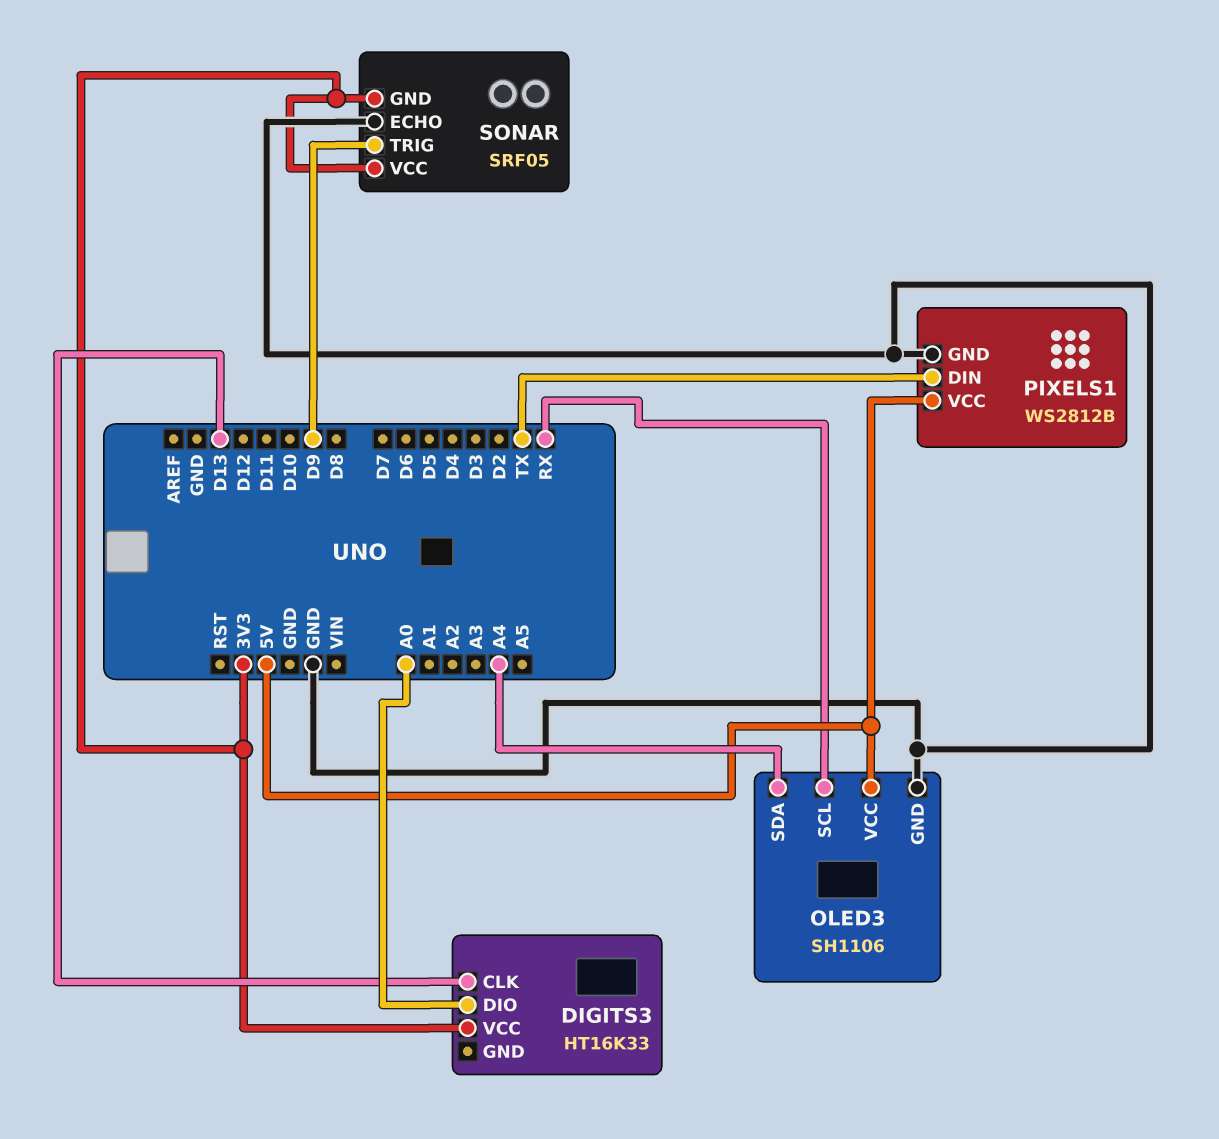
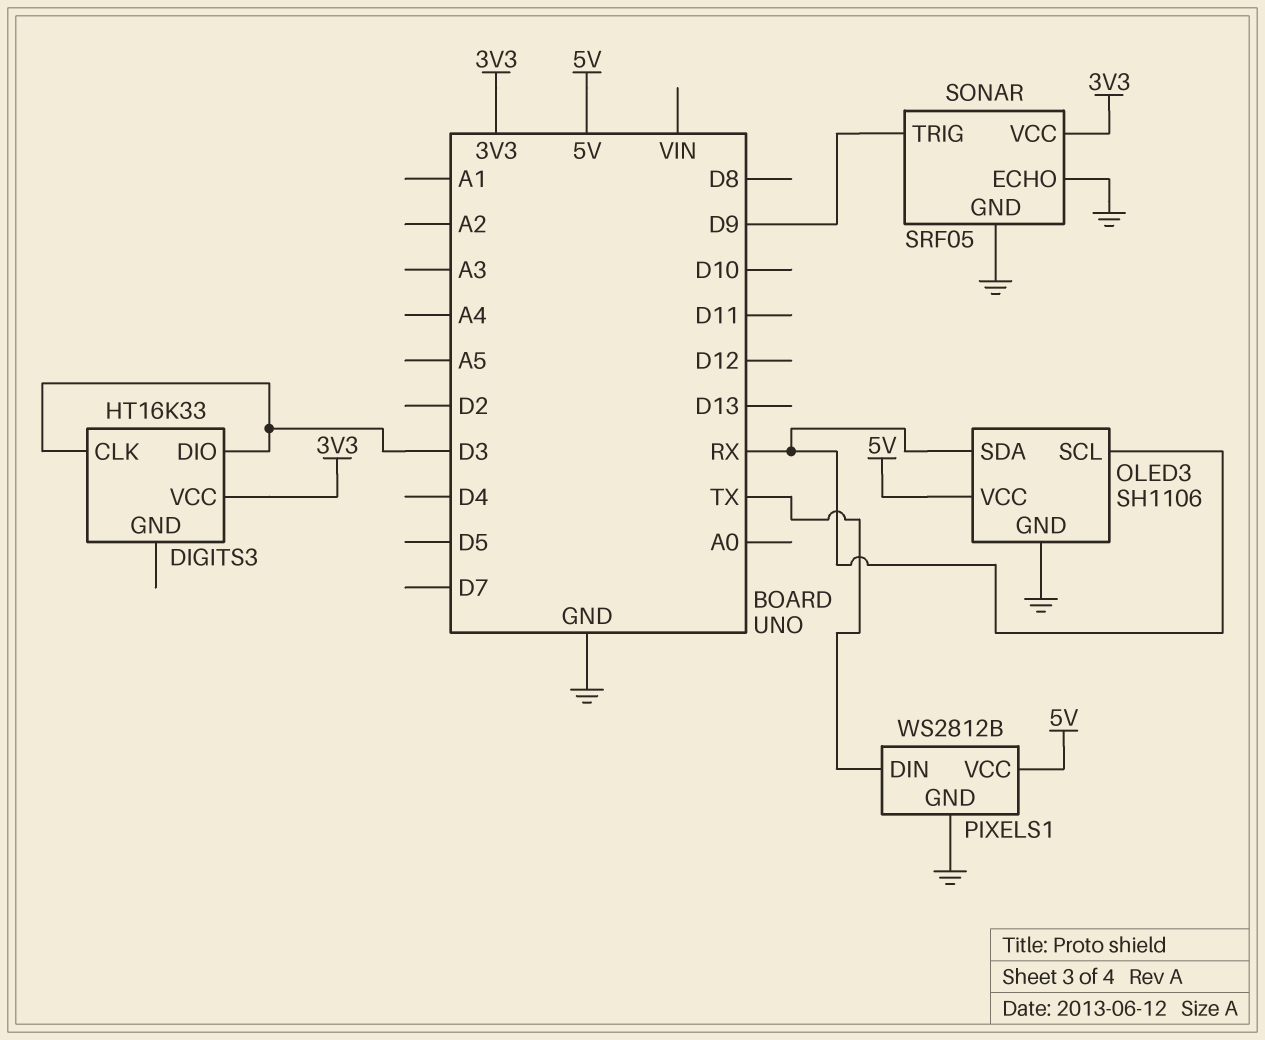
DIGITS3 pin CLK: D13 -> D3
DIGITS3 pin DIO: A0 -> D3
OLED3 pin SDA: A4 -> RX
SONAR pin GND: 3V3 -> GND

